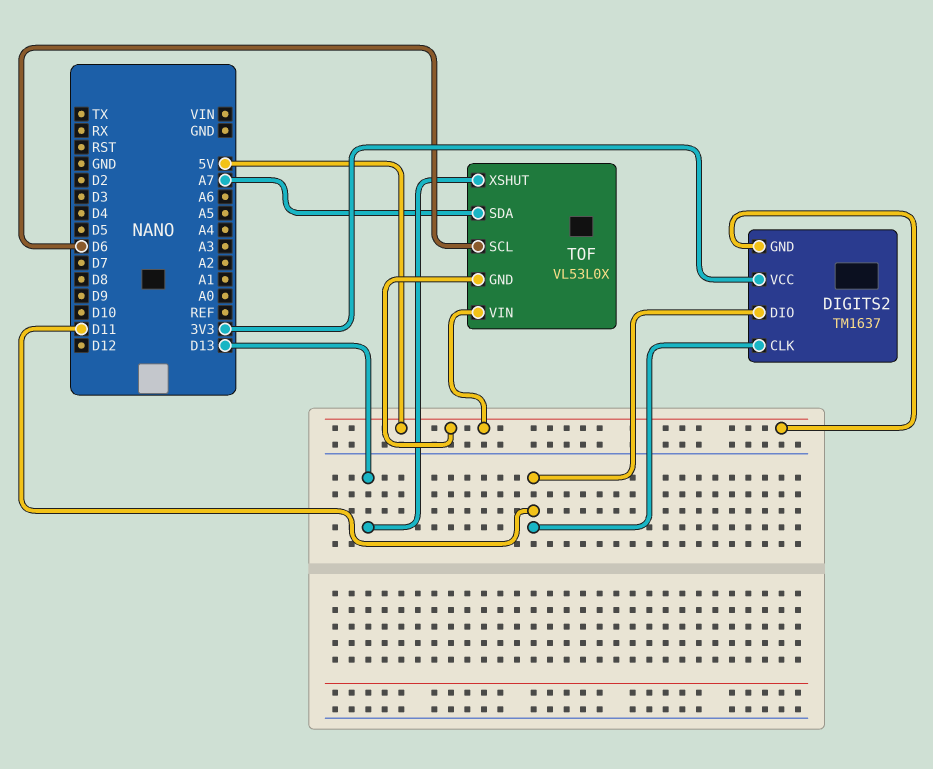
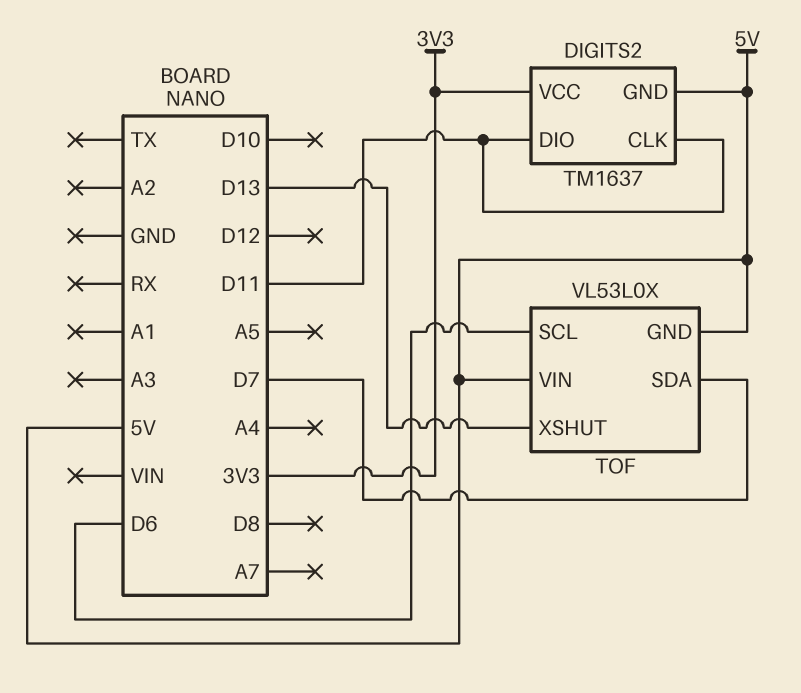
TOF pin SDA: A7 -> D7

